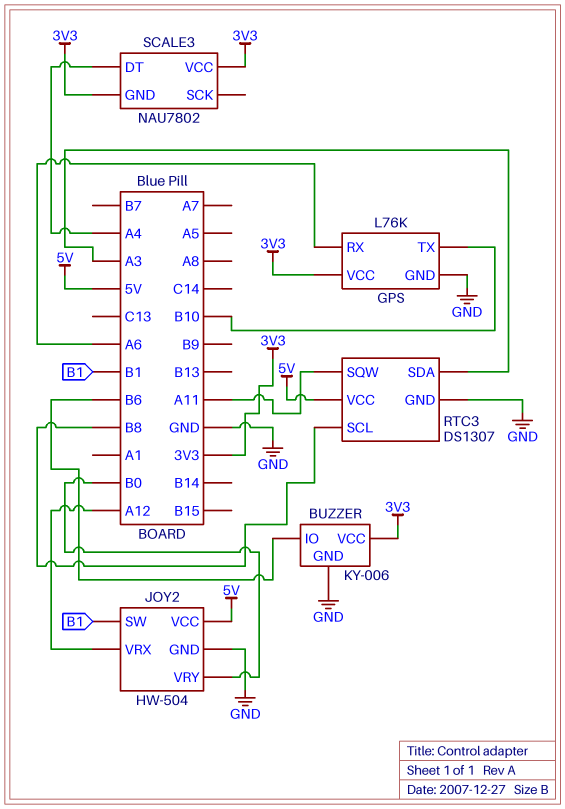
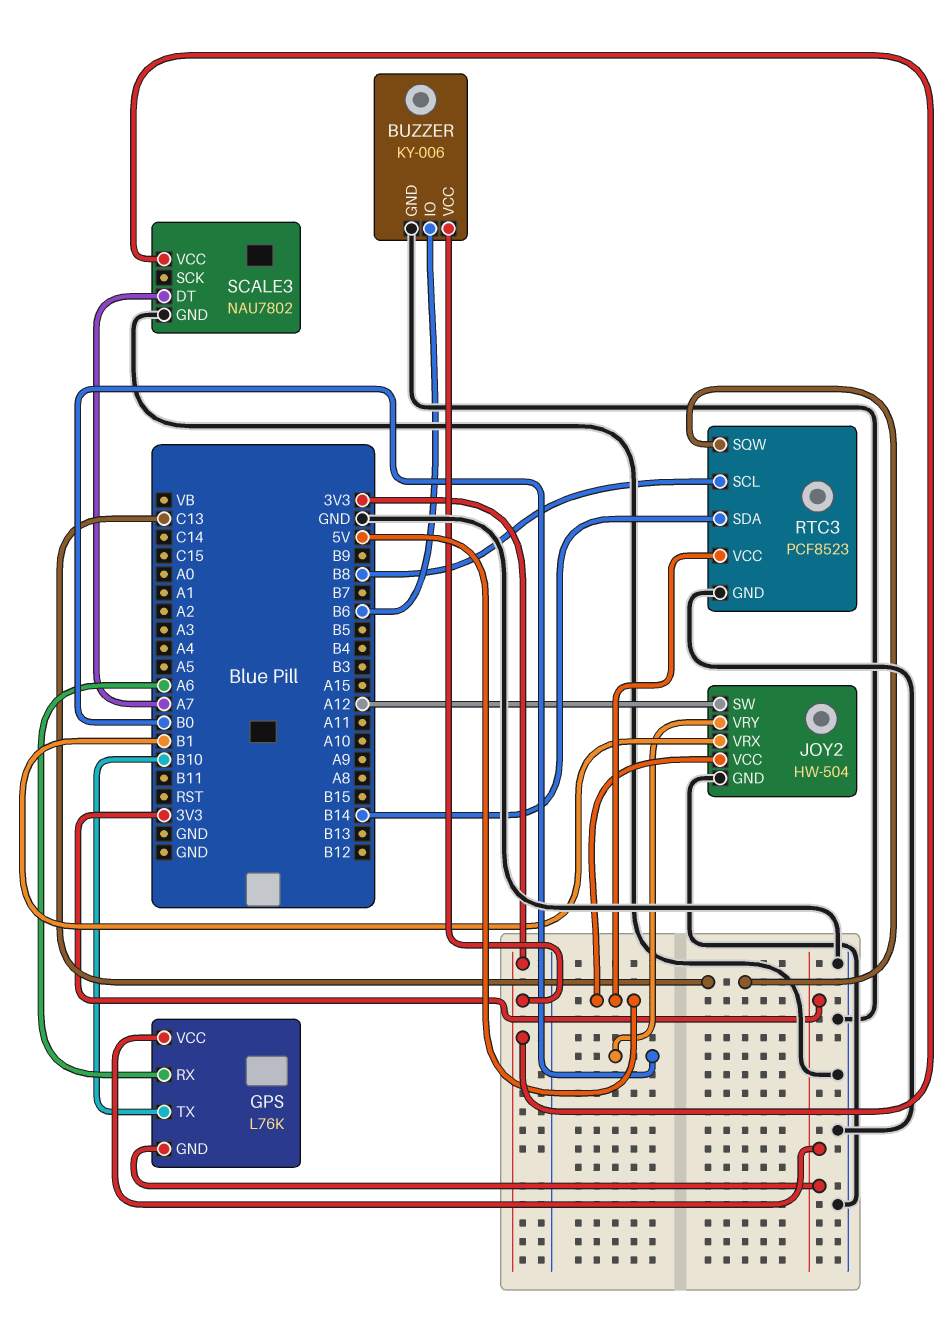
GPS pin GND: GND -> 3V3
JOY2 pin SW: B1 -> A12
JOY2 pin VRX: A12 -> B1
RTC3: DS1307 -> PCF8523
RTC3 pin SDA: A3 -> B14
RTC3 pin SQW: A11 -> C13
SCALE3 pin DT: A4 -> A7
SCALE3 pin GND: 3V3 -> GND

